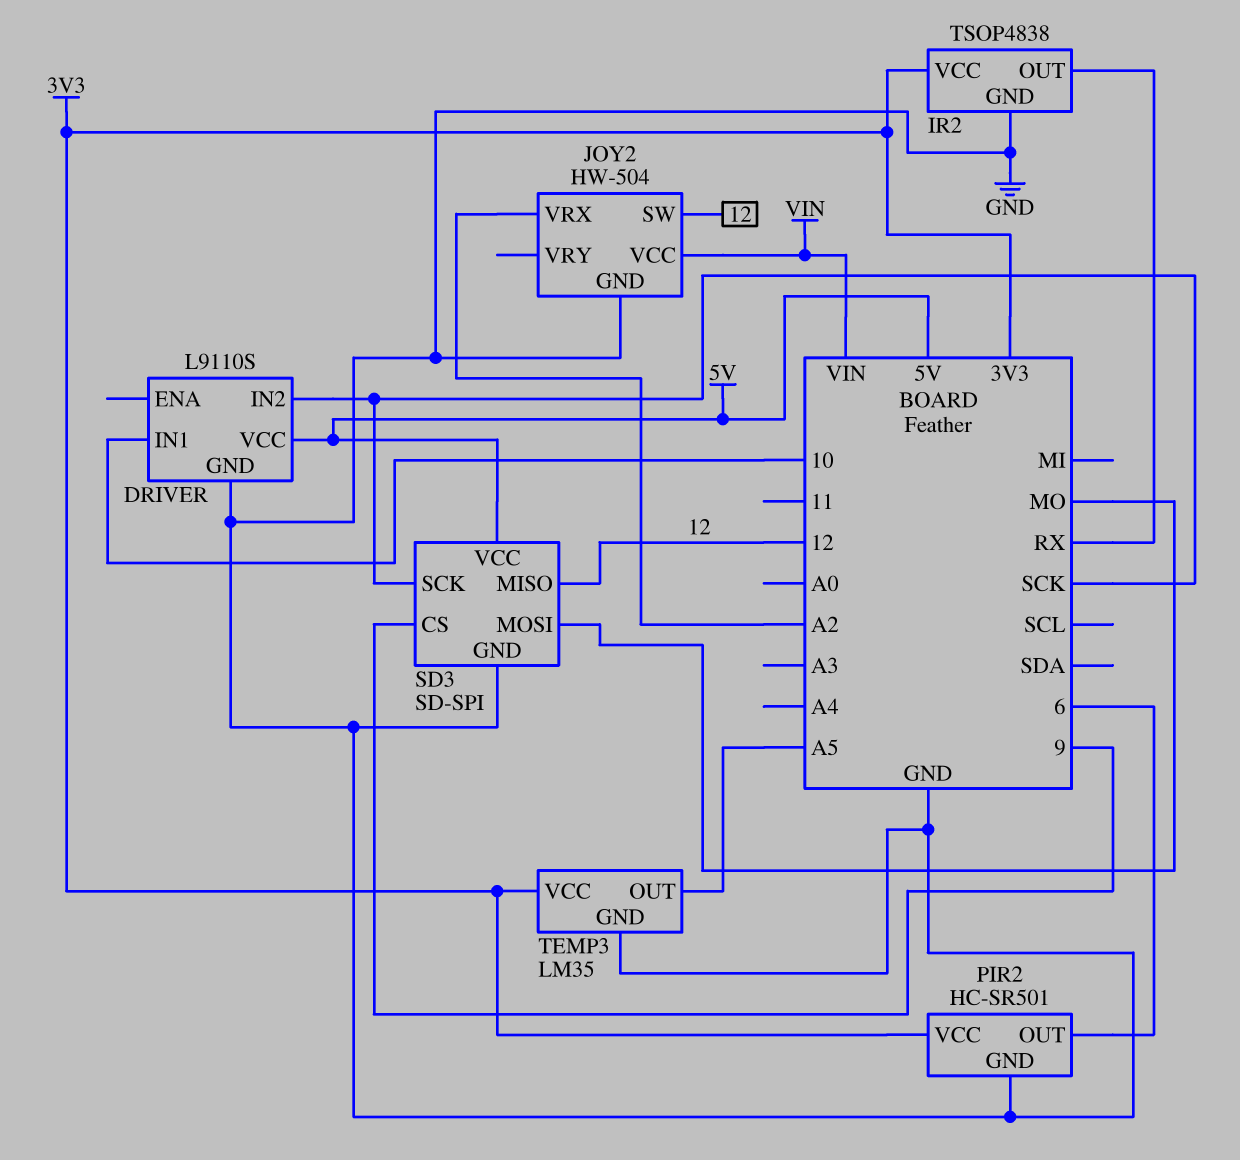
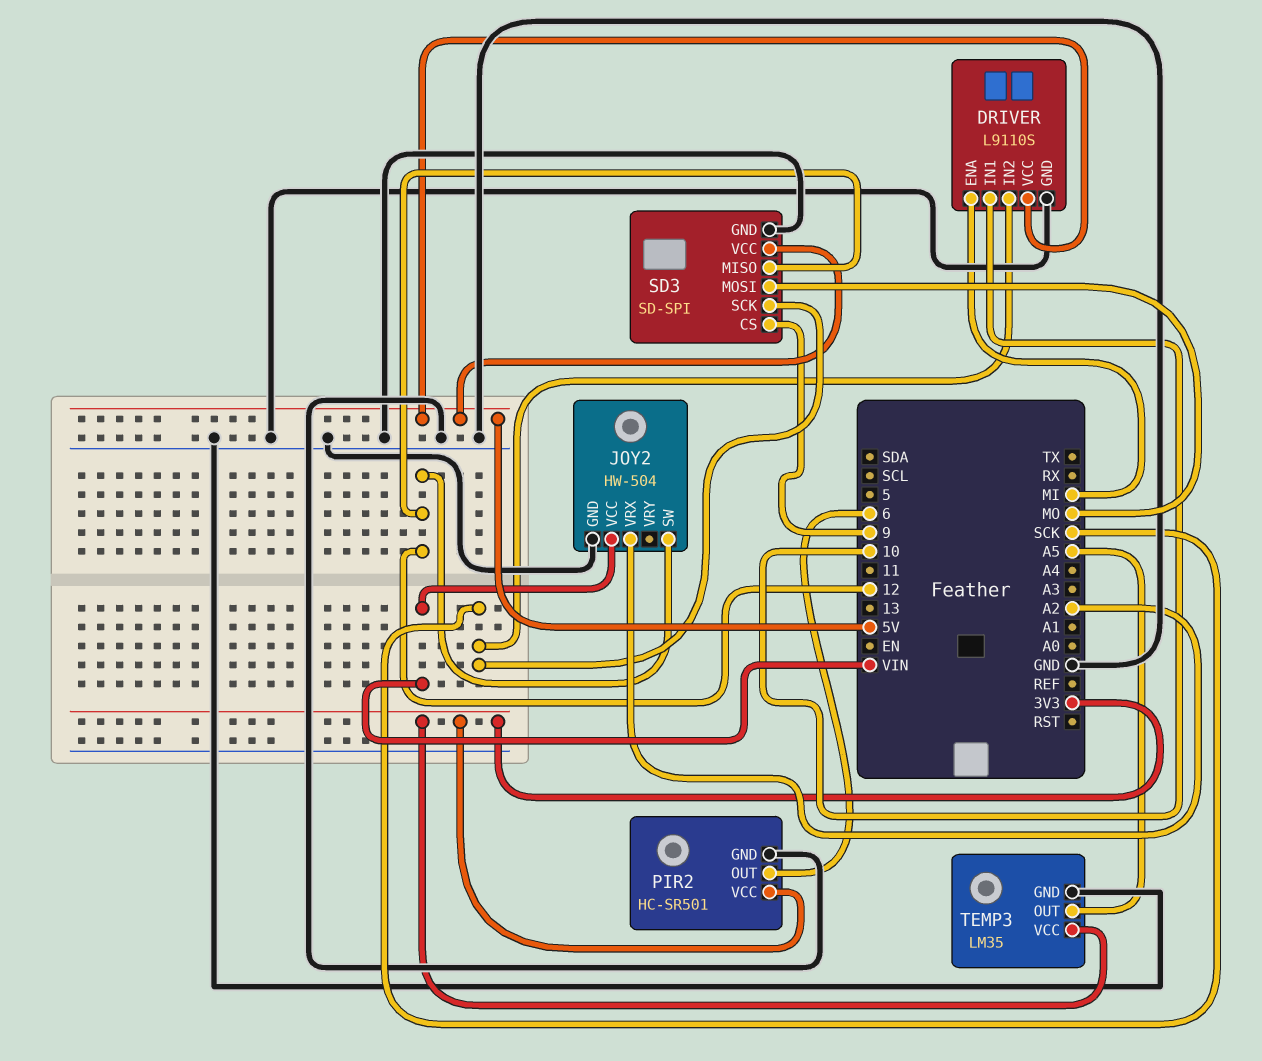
DRIVER pin ENA: none -> MI
IR2: TSOP4838 -> none
IR2 pin GND: GND -> none
IR2 pin OUT: RX -> none
IR2 pin VCC: 3V3 -> none

